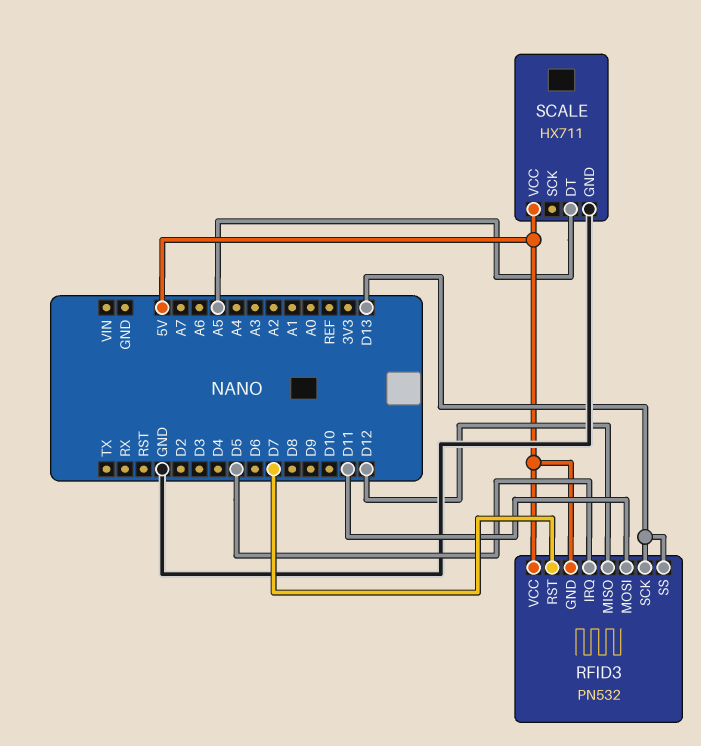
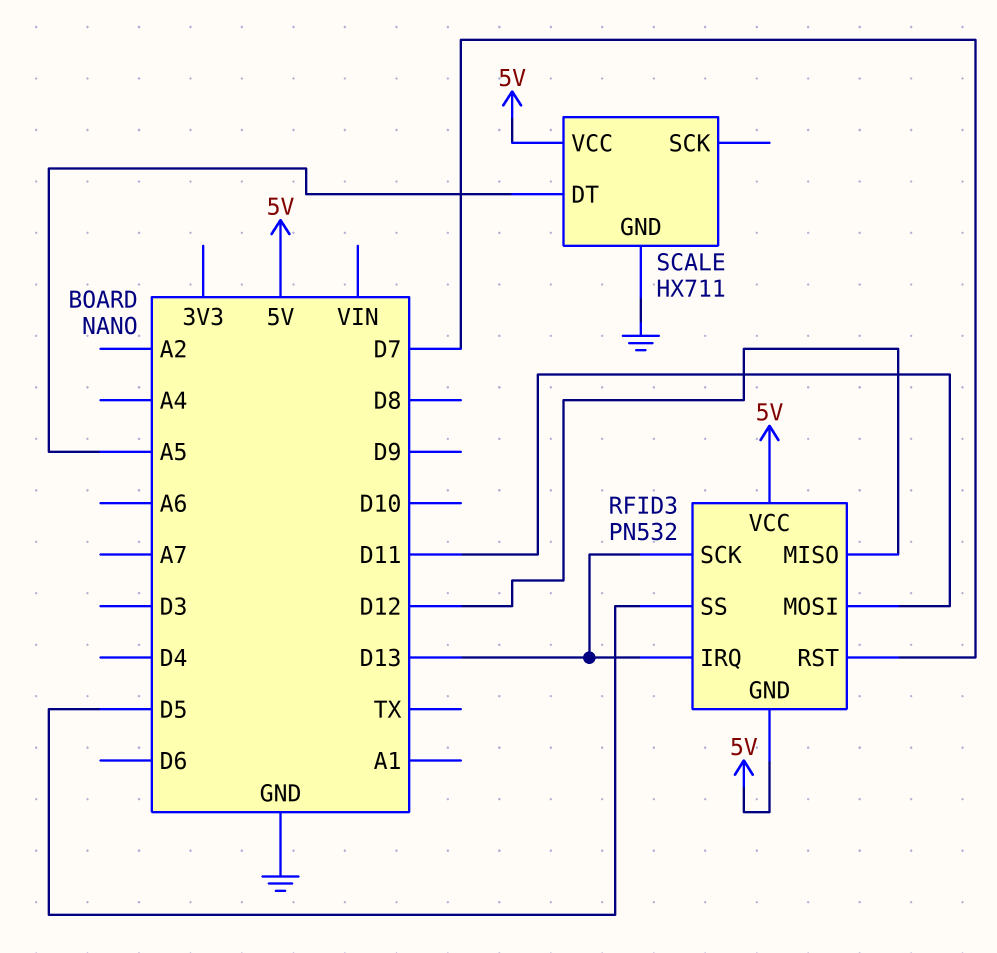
RFID3 pin IRQ: D5 -> D13
RFID3 pin SS: D13 -> D5

